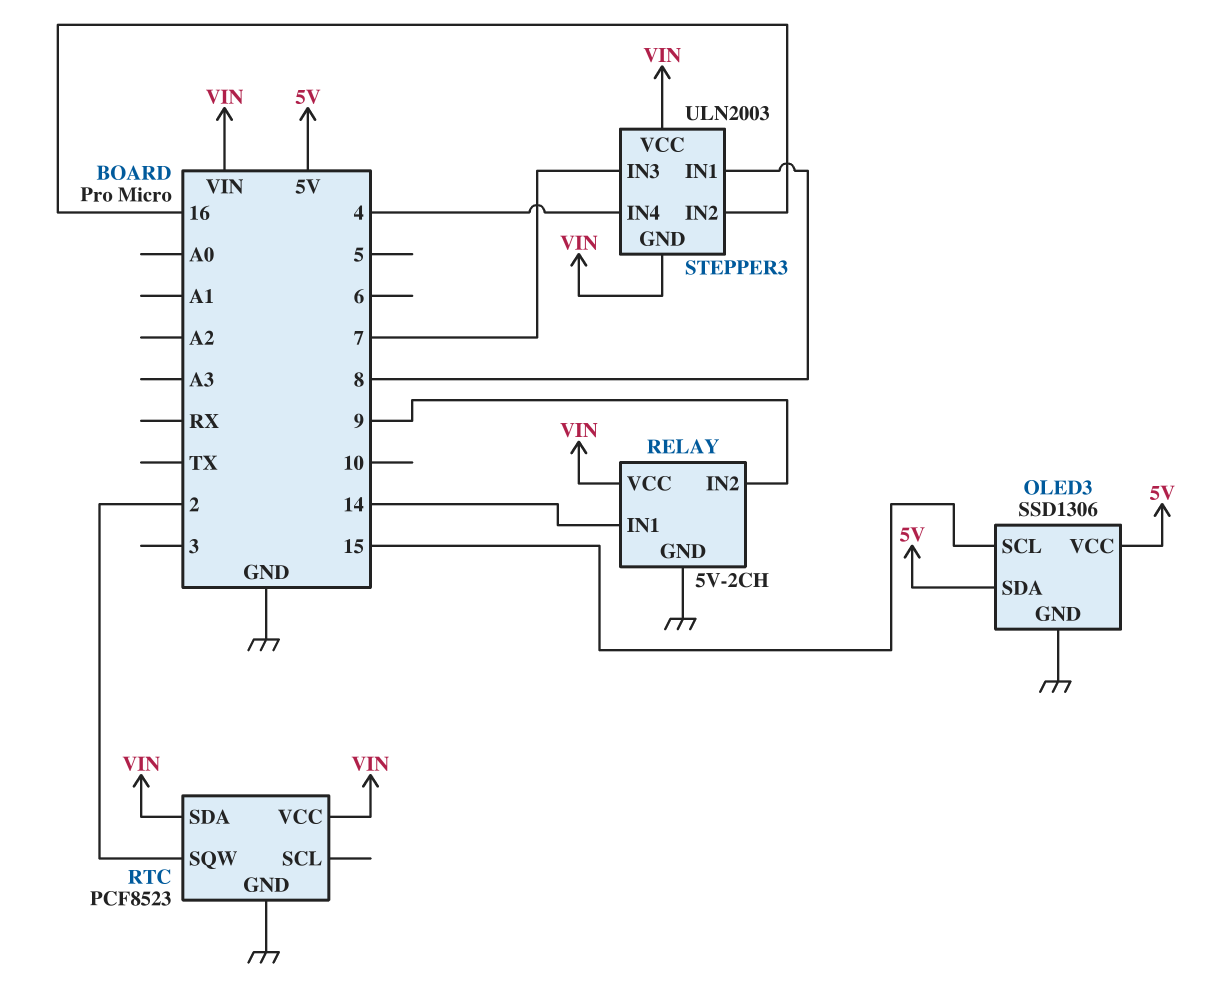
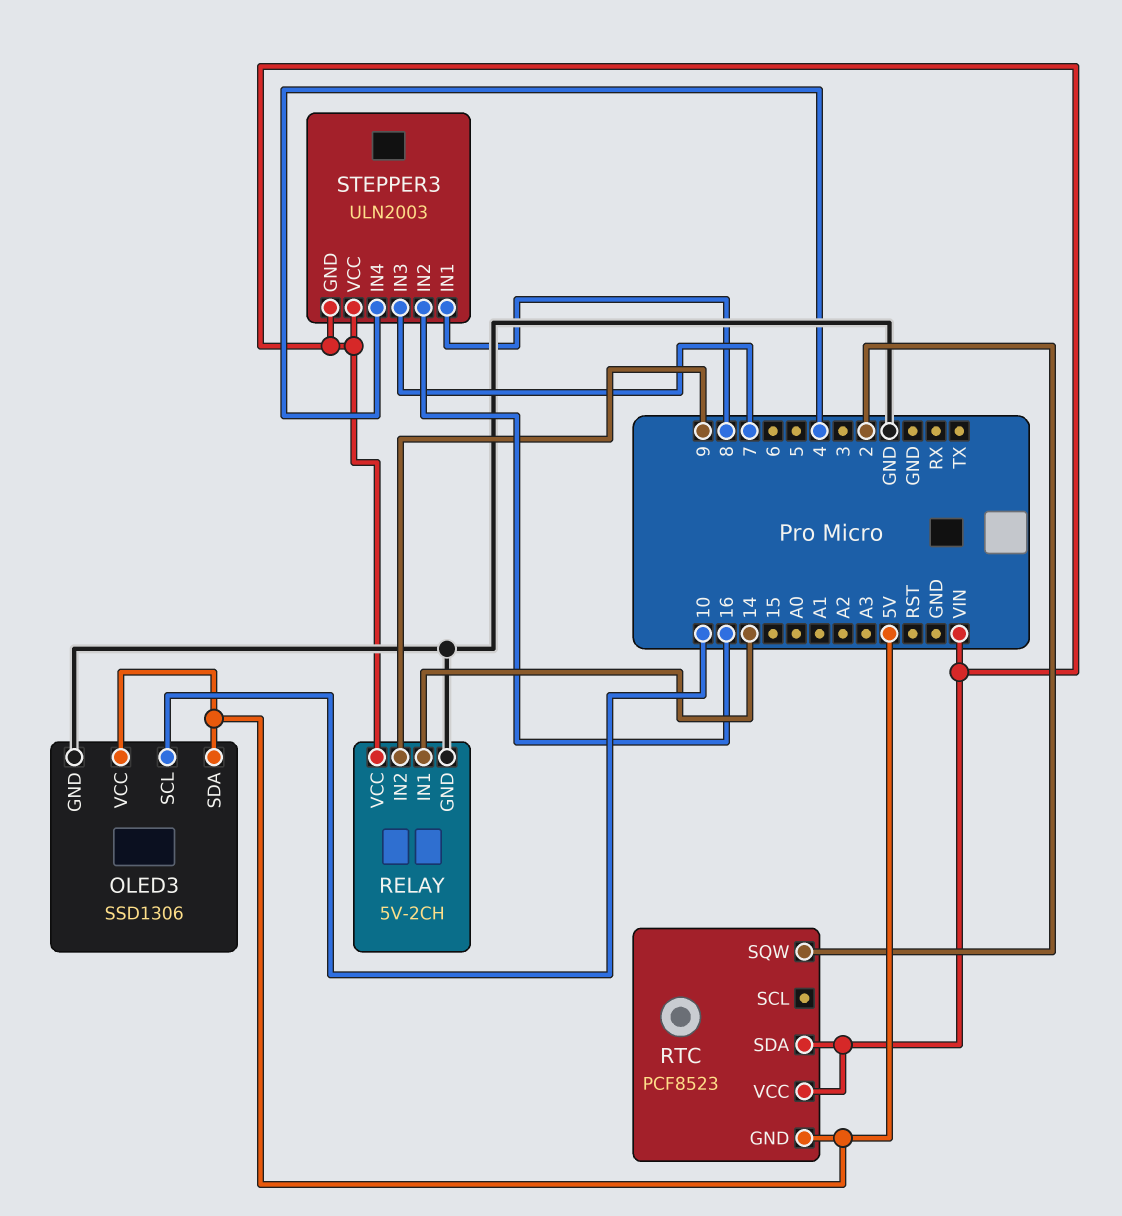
OLED3 pin SCL: 15 -> 10
RTC pin GND: GND -> 5V

